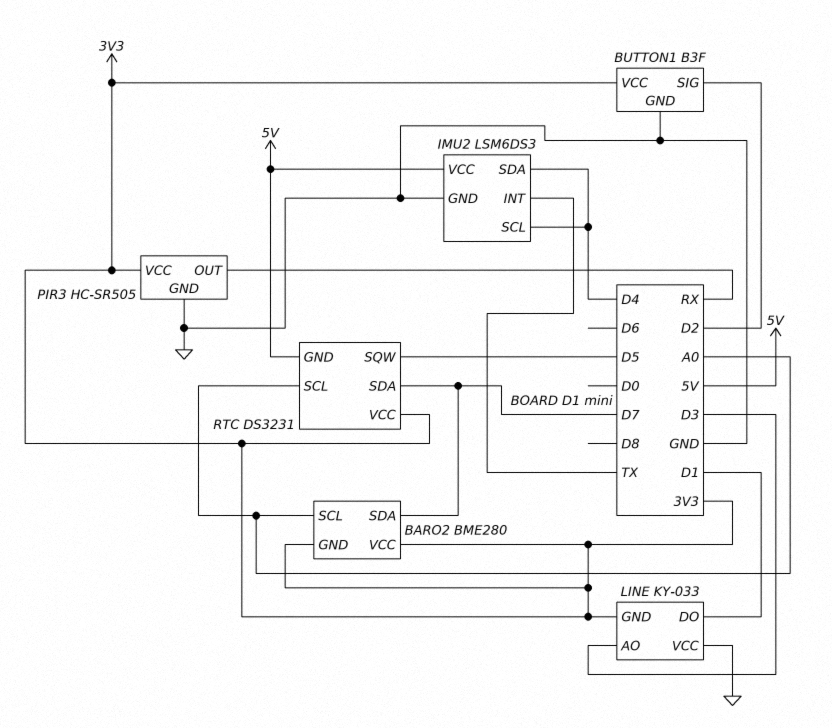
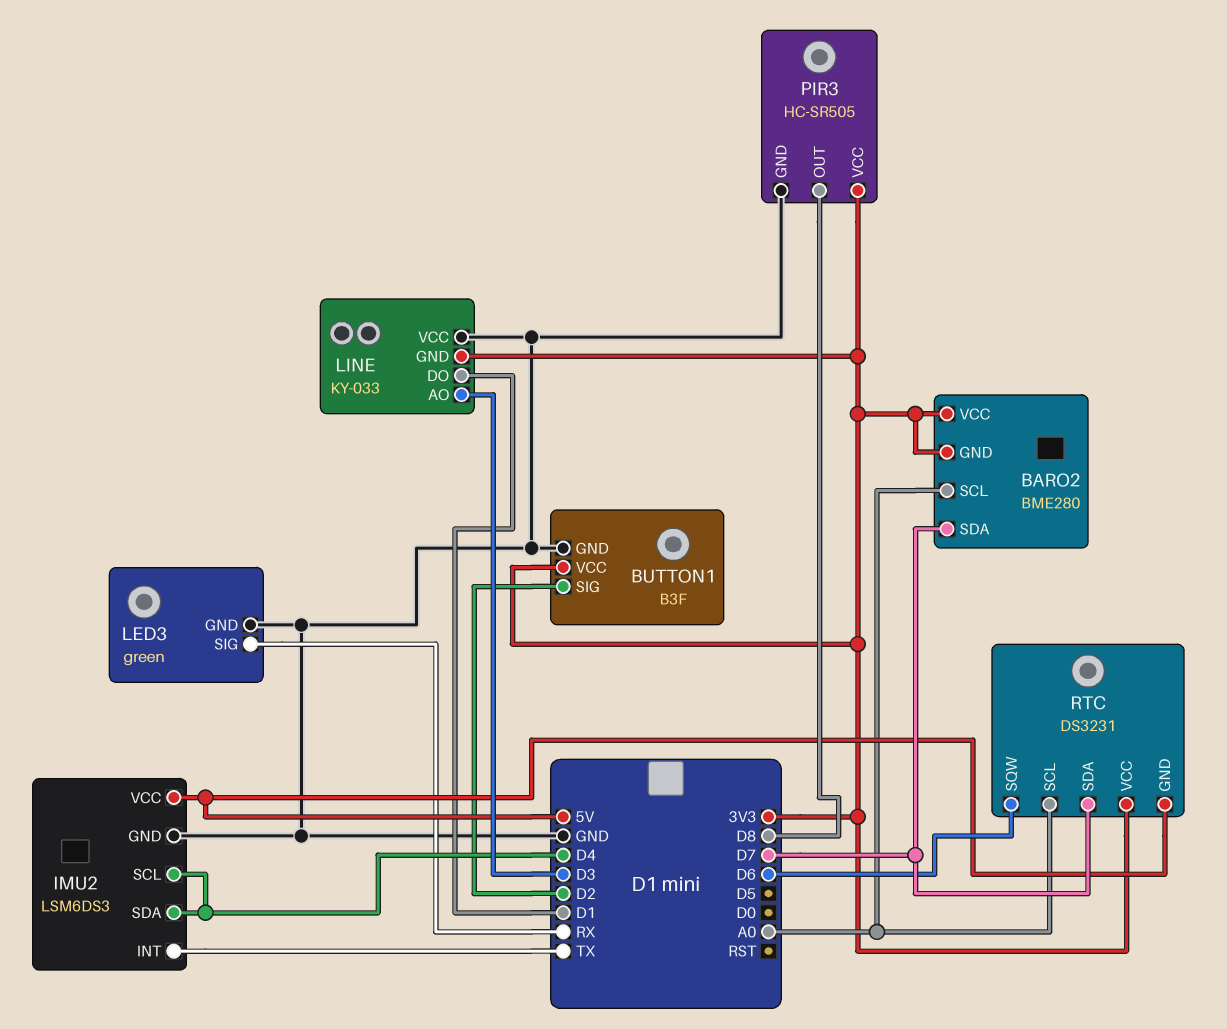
LED3: none -> green
LED3 pin GND: none -> GND
LED3 pin SIG: none -> RX
PIR3 pin OUT: RX -> D8
RTC pin SQW: D5 -> D6

